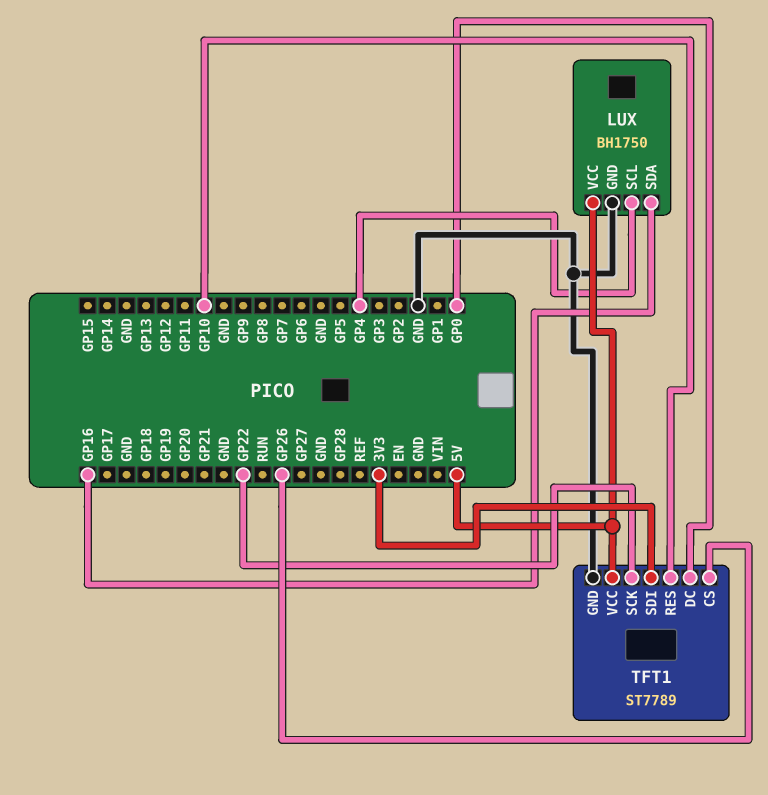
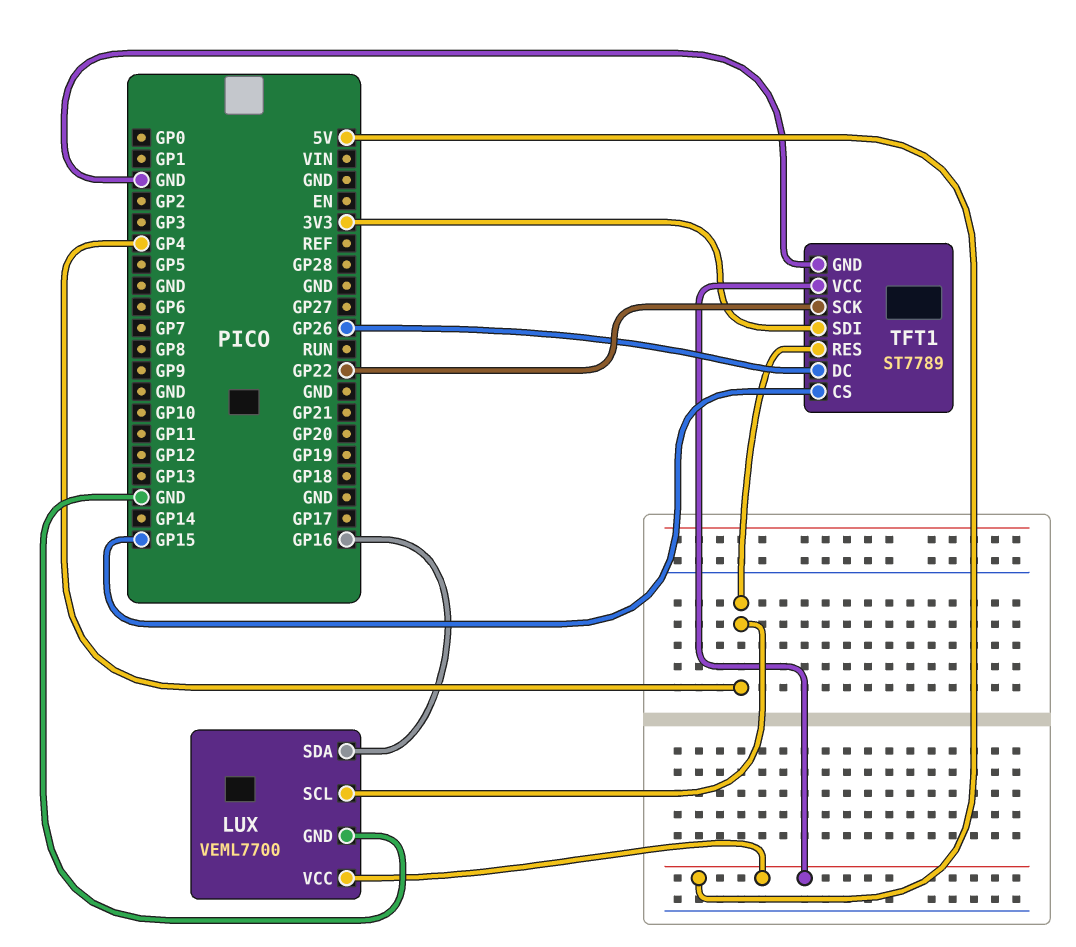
LUX: BH1750 -> VEML7700
TFT1 pin CS: GP26 -> GP15
TFT1 pin DC: GP0 -> GP26
TFT1 pin RES: GP10 -> GP4

